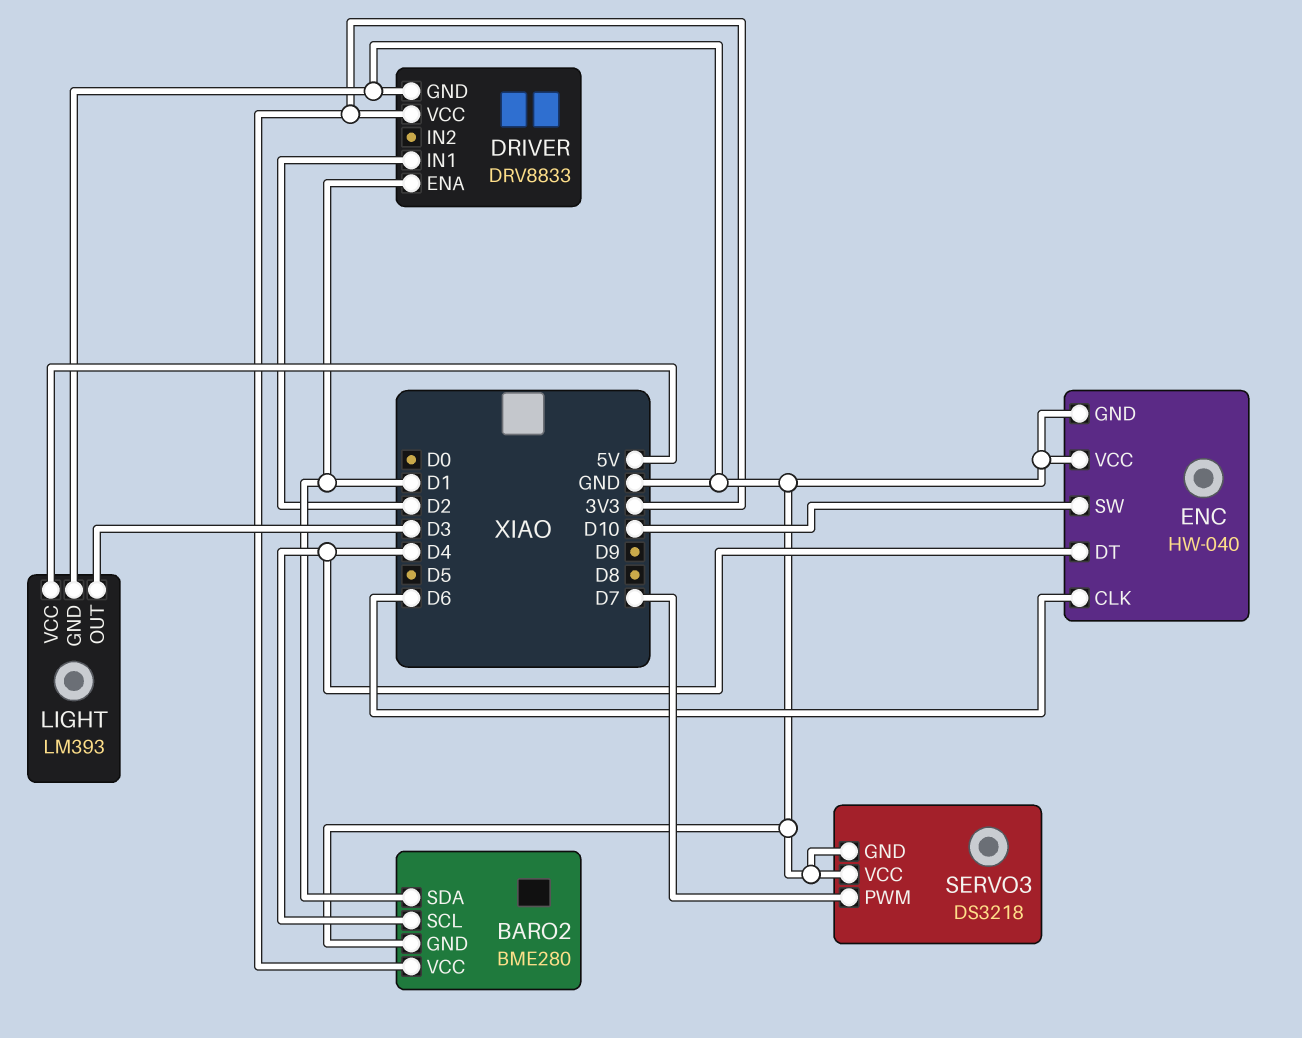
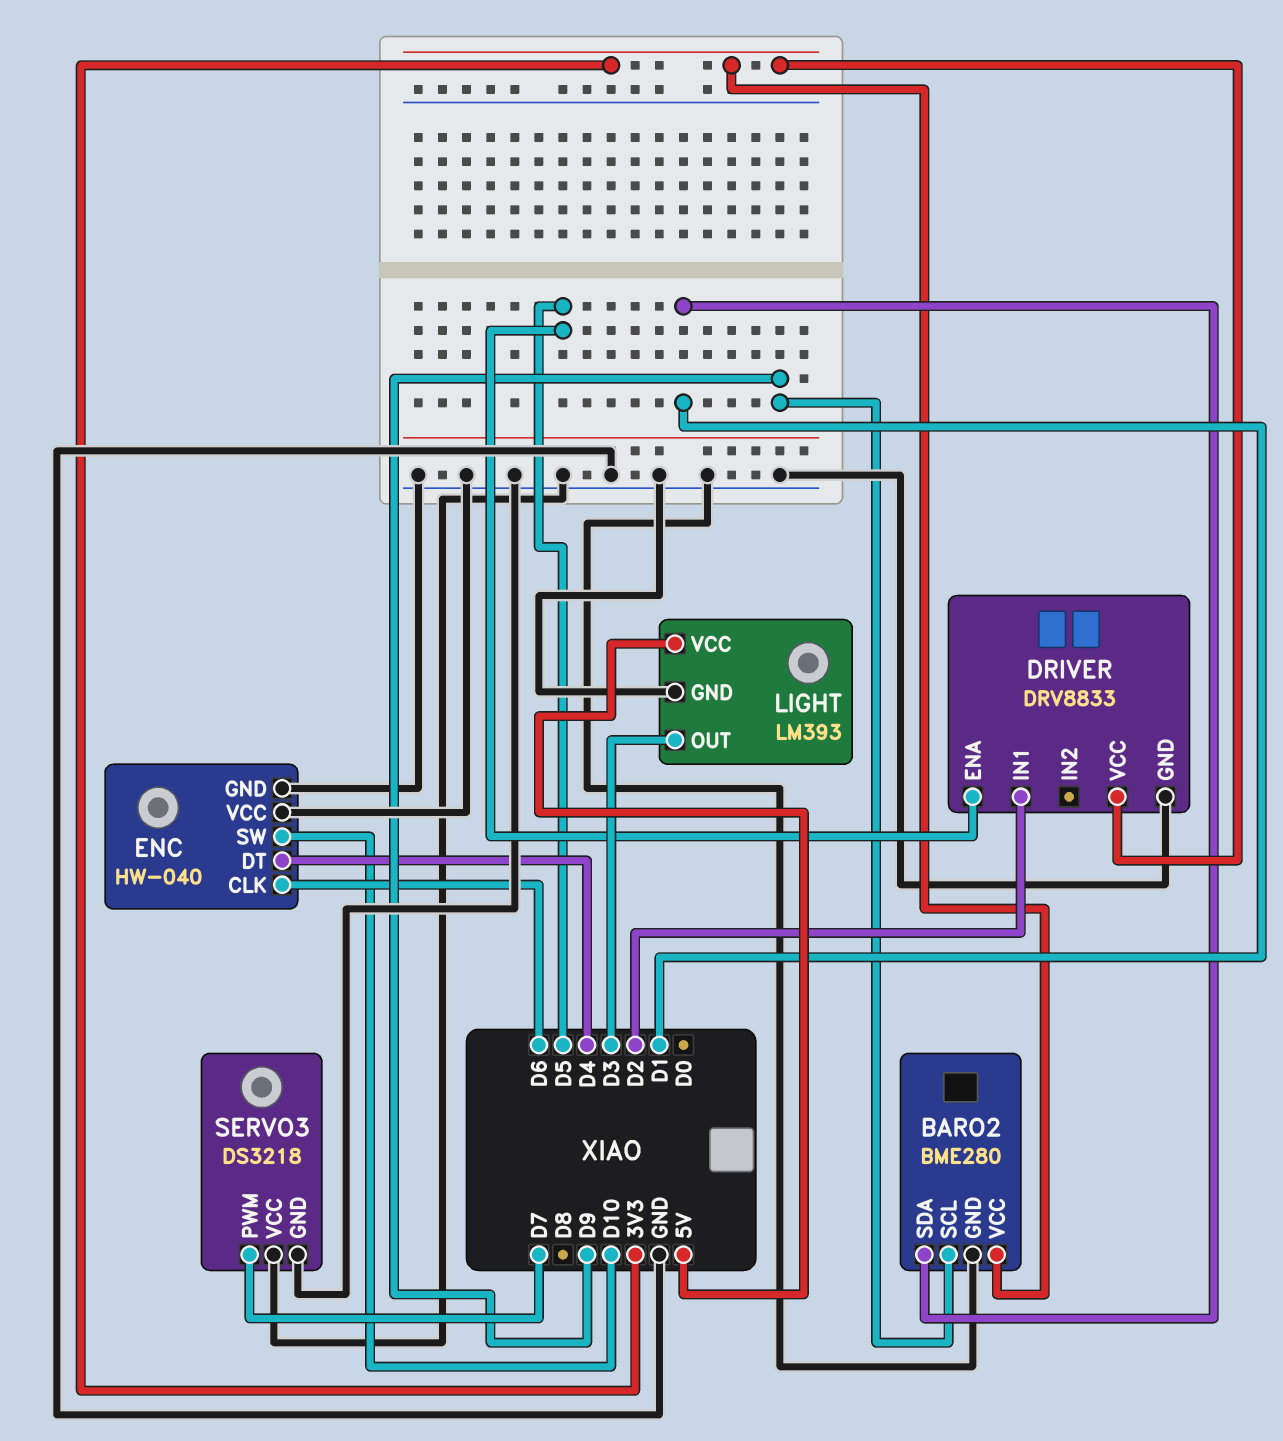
BARO2 pin SCL: D4 -> D9
DRIVER pin ENA: D1 -> D5

